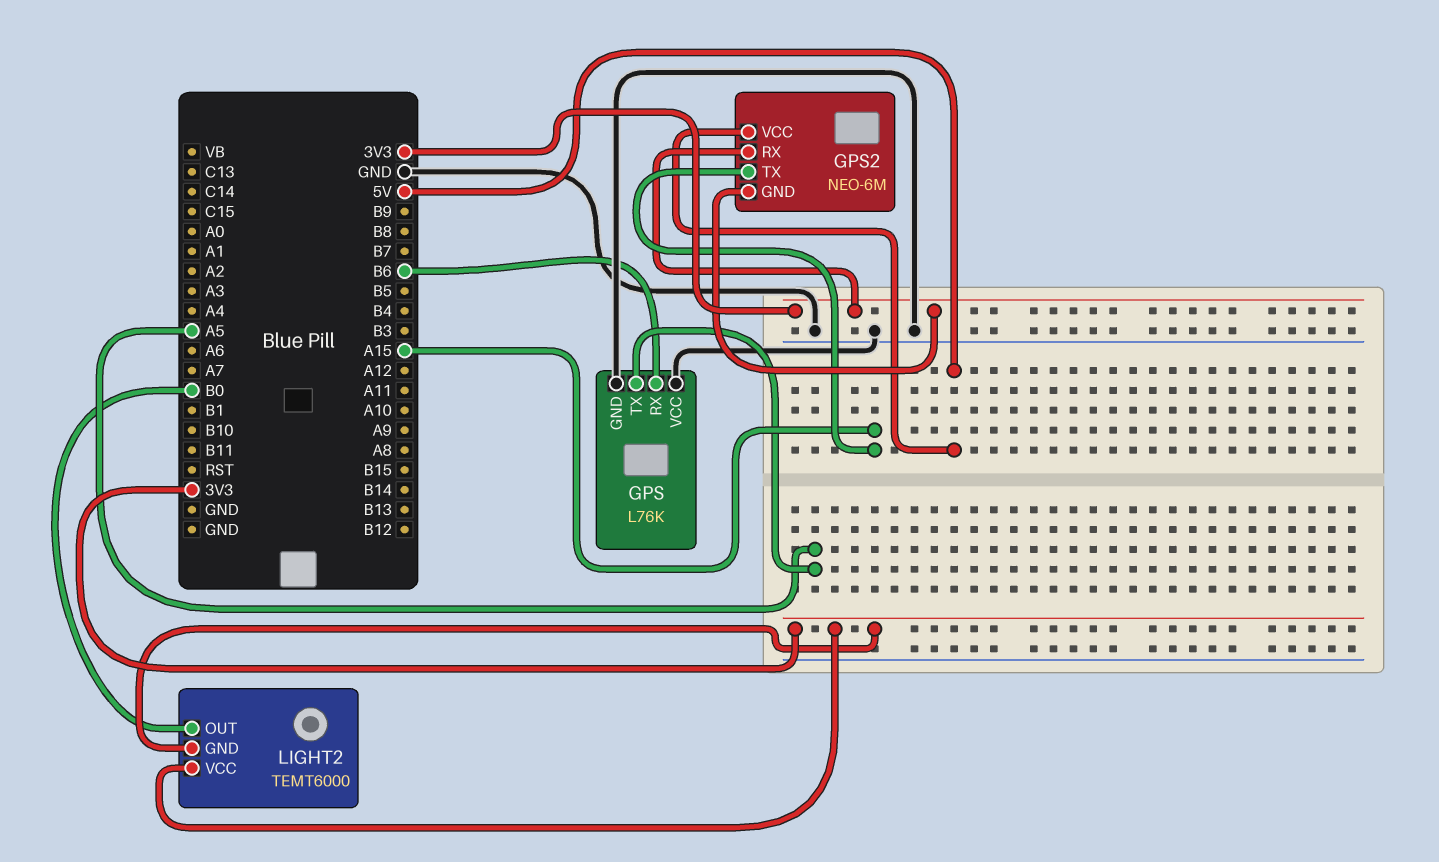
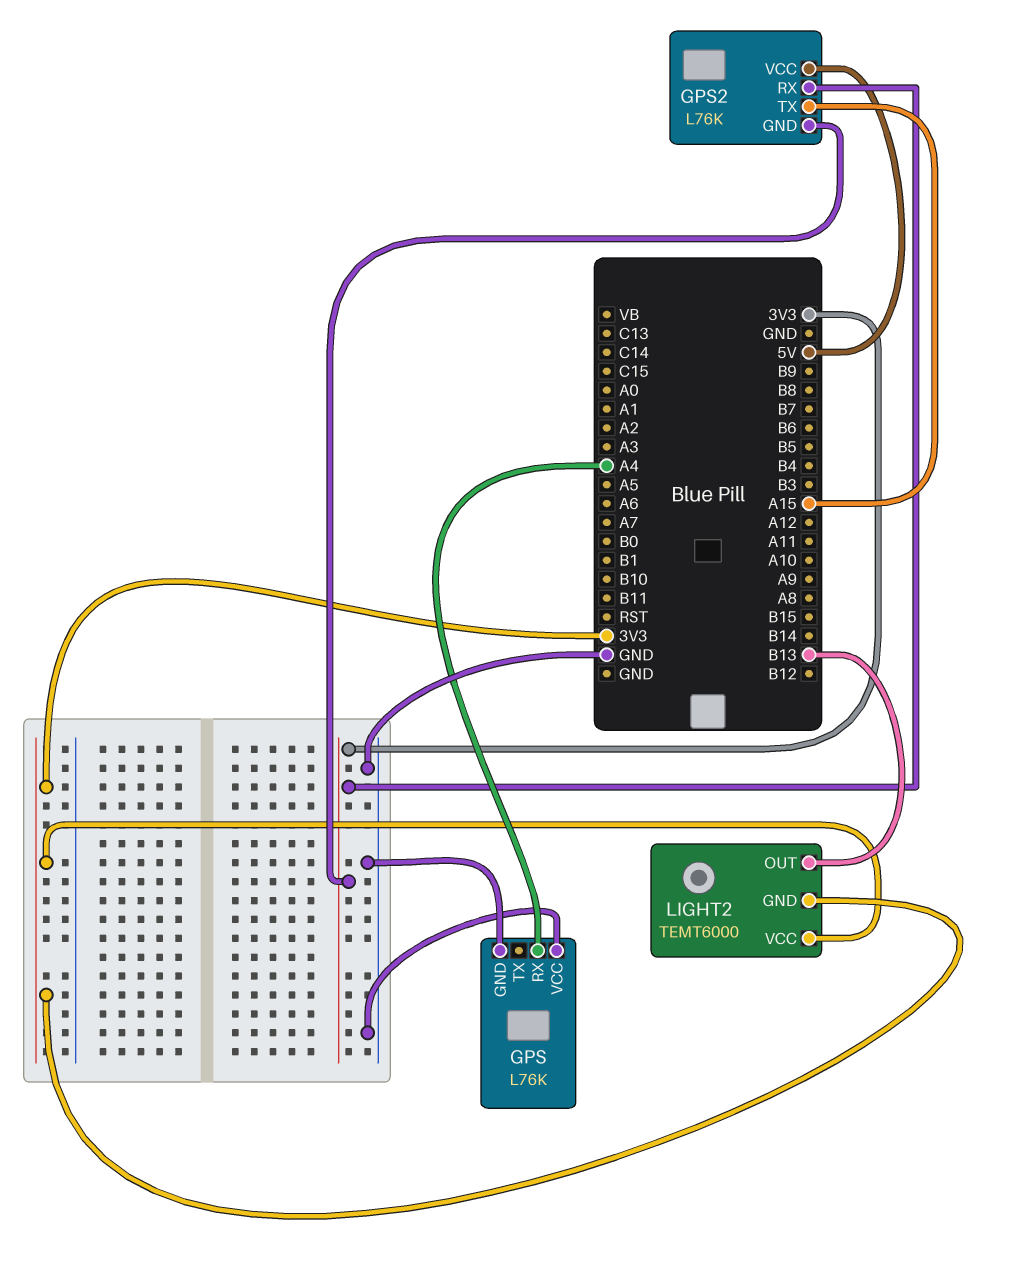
GPS pin RX: B6 -> A4
GPS pin TX: A5 -> none
GPS2: NEO-6M -> L76K
LIGHT2 pin OUT: B0 -> B13

